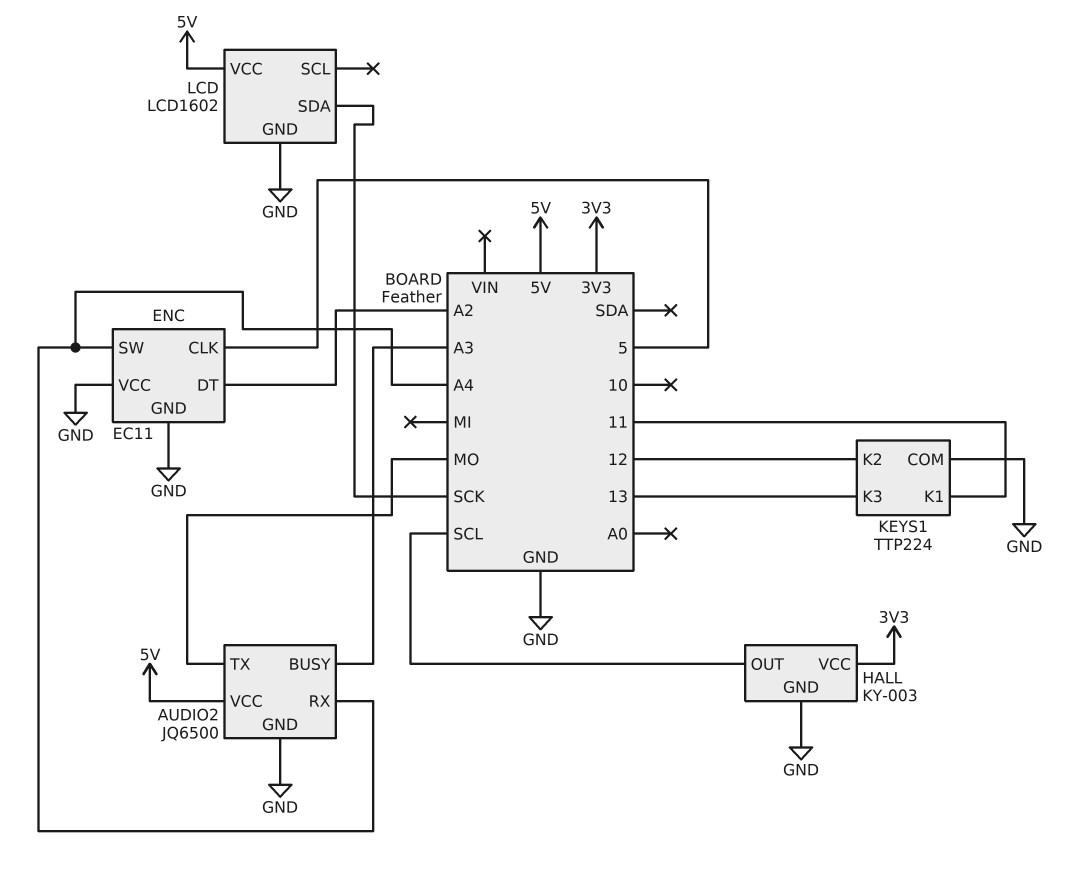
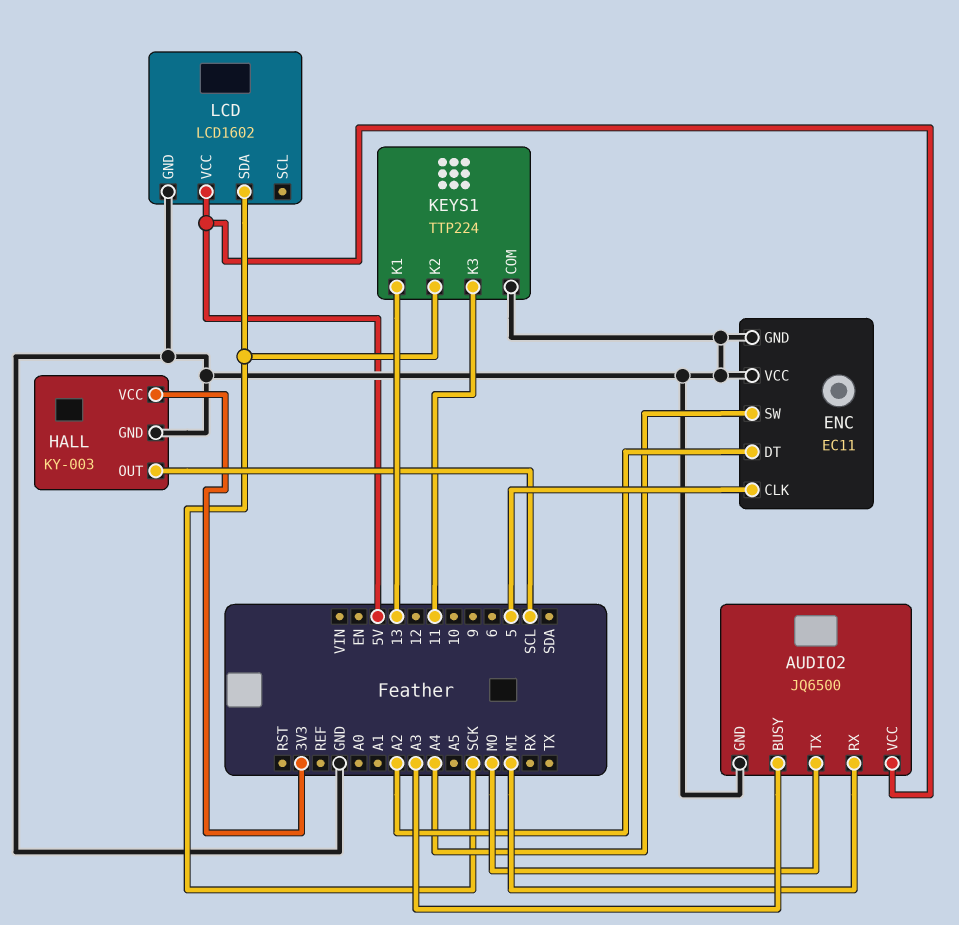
AUDIO2 pin RX: A4 -> MI
KEYS1 pin K1: 11 -> 13
KEYS1 pin K2: 12 -> SCK
KEYS1 pin K3: 13 -> 11

